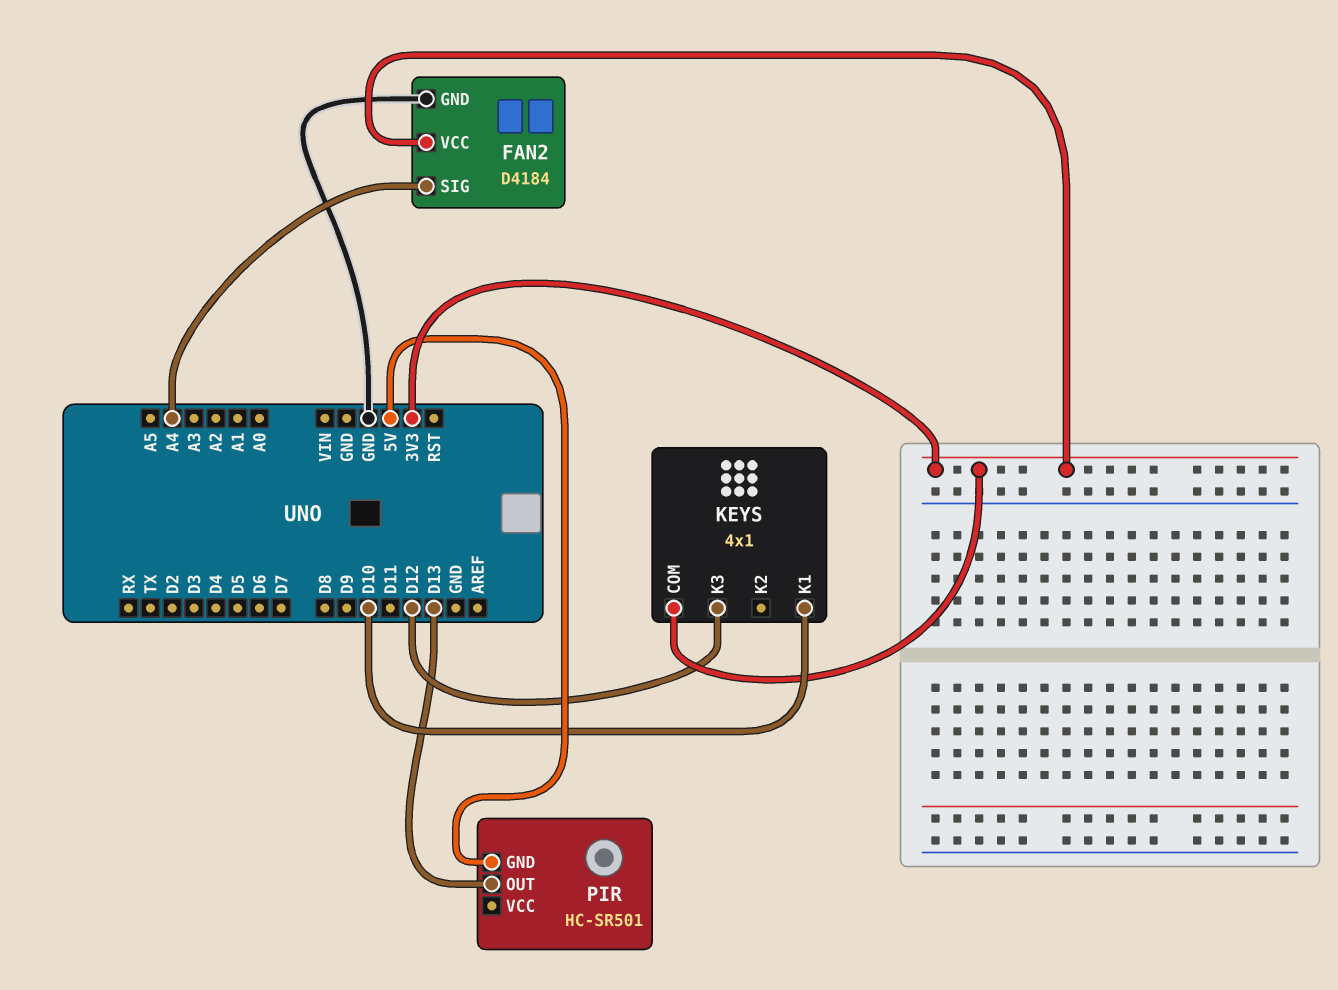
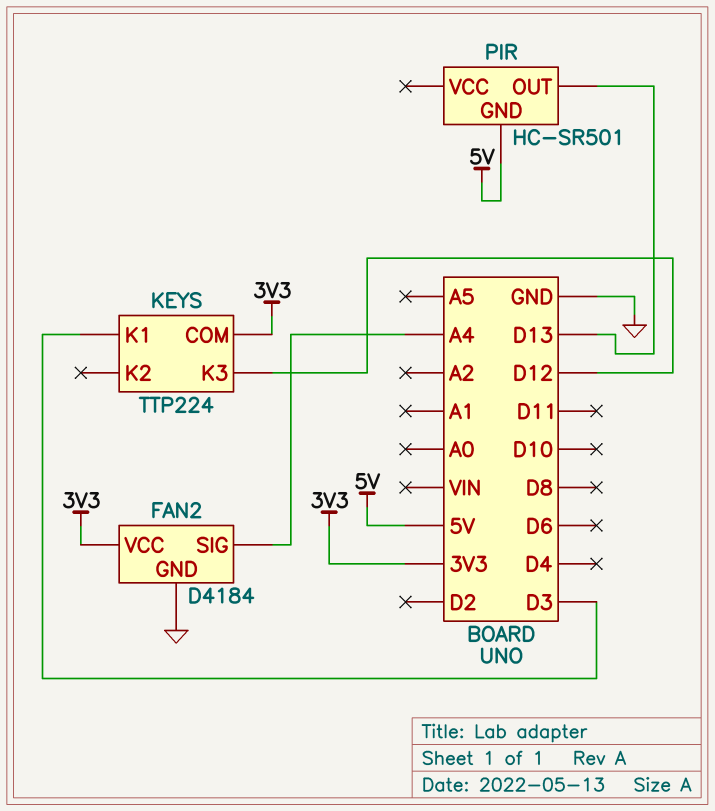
KEYS: 4x1 -> TTP224
KEYS pin K1: D10 -> D3

